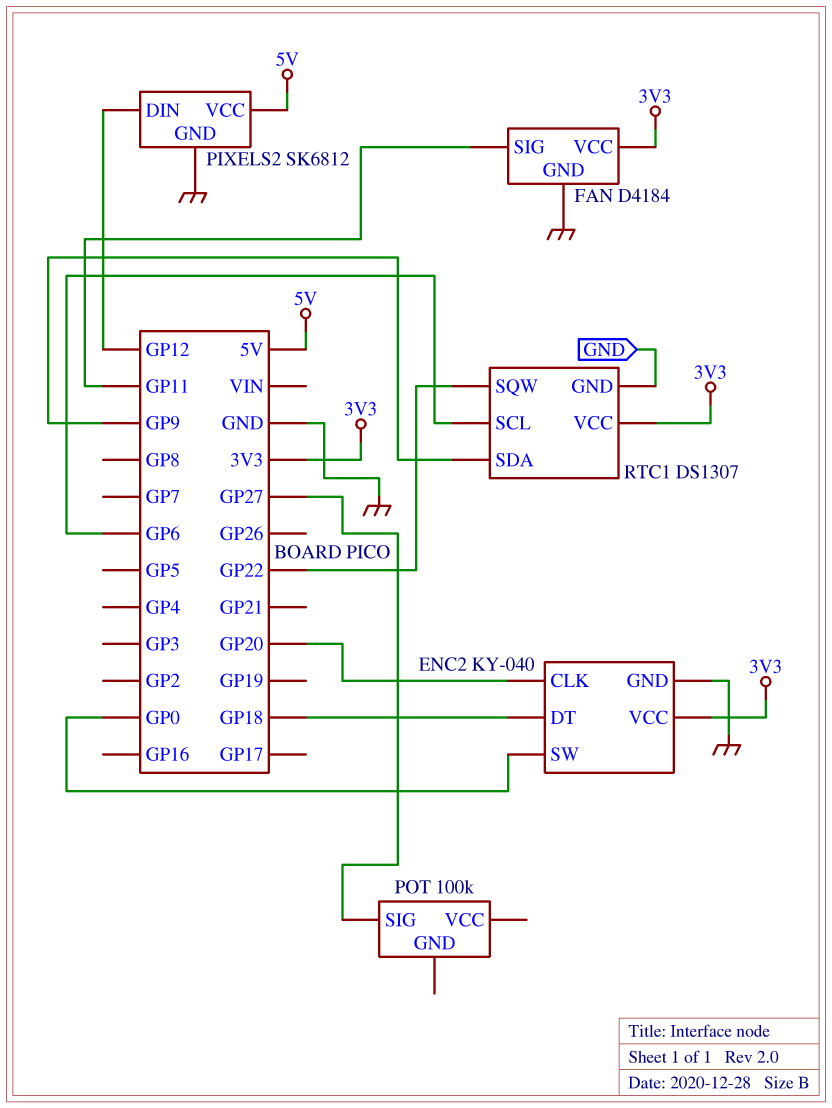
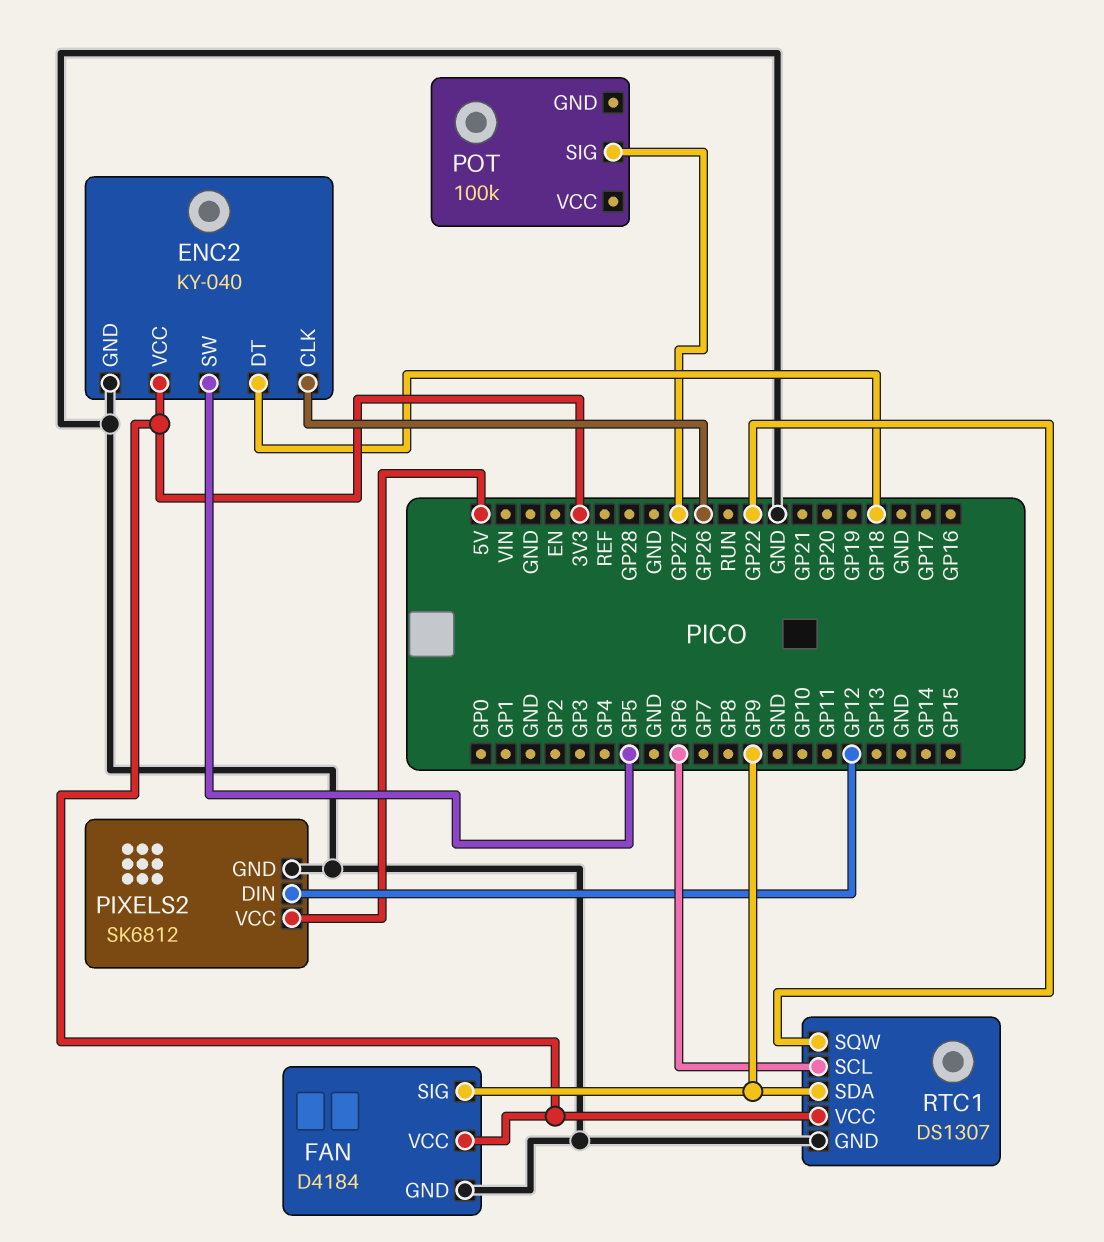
ENC2 pin CLK: GP20 -> GP26
ENC2 pin SW: GP0 -> GP5
FAN pin SIG: GP11 -> GP9

